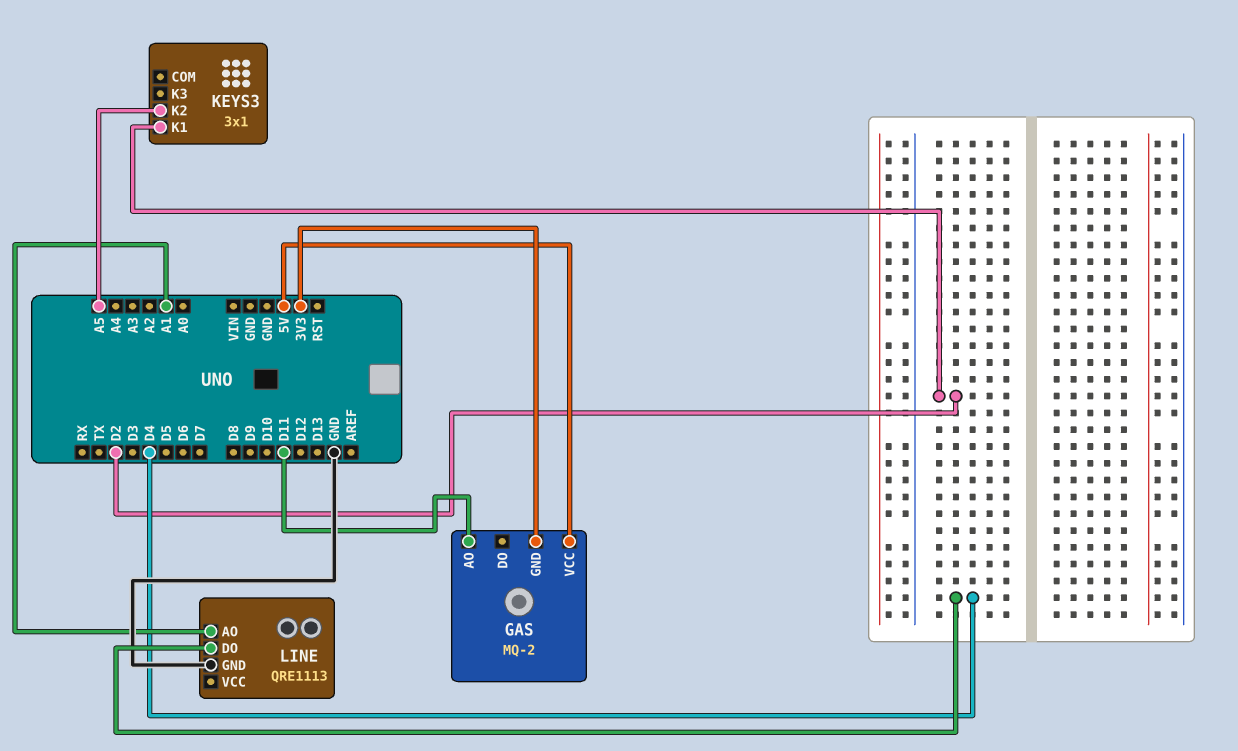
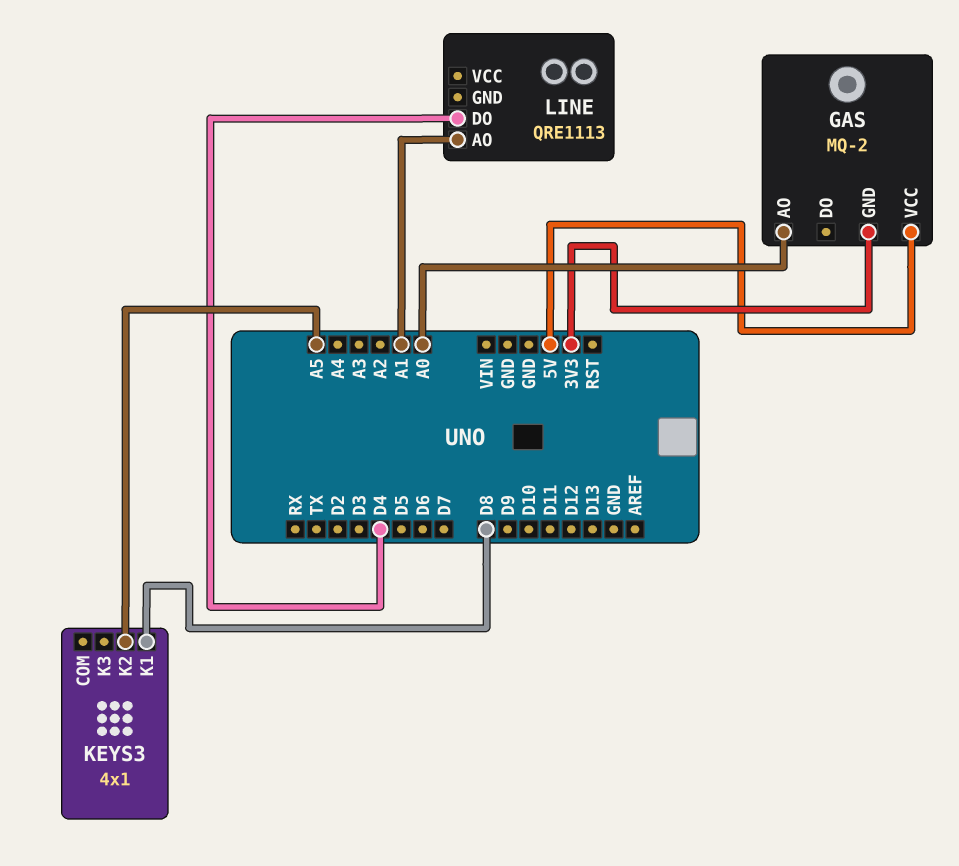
GAS pin AO: D11 -> A0
KEYS3: 3x1 -> 4x1
KEYS3 pin K1: D2 -> D8
LINE pin GND: GND -> none

